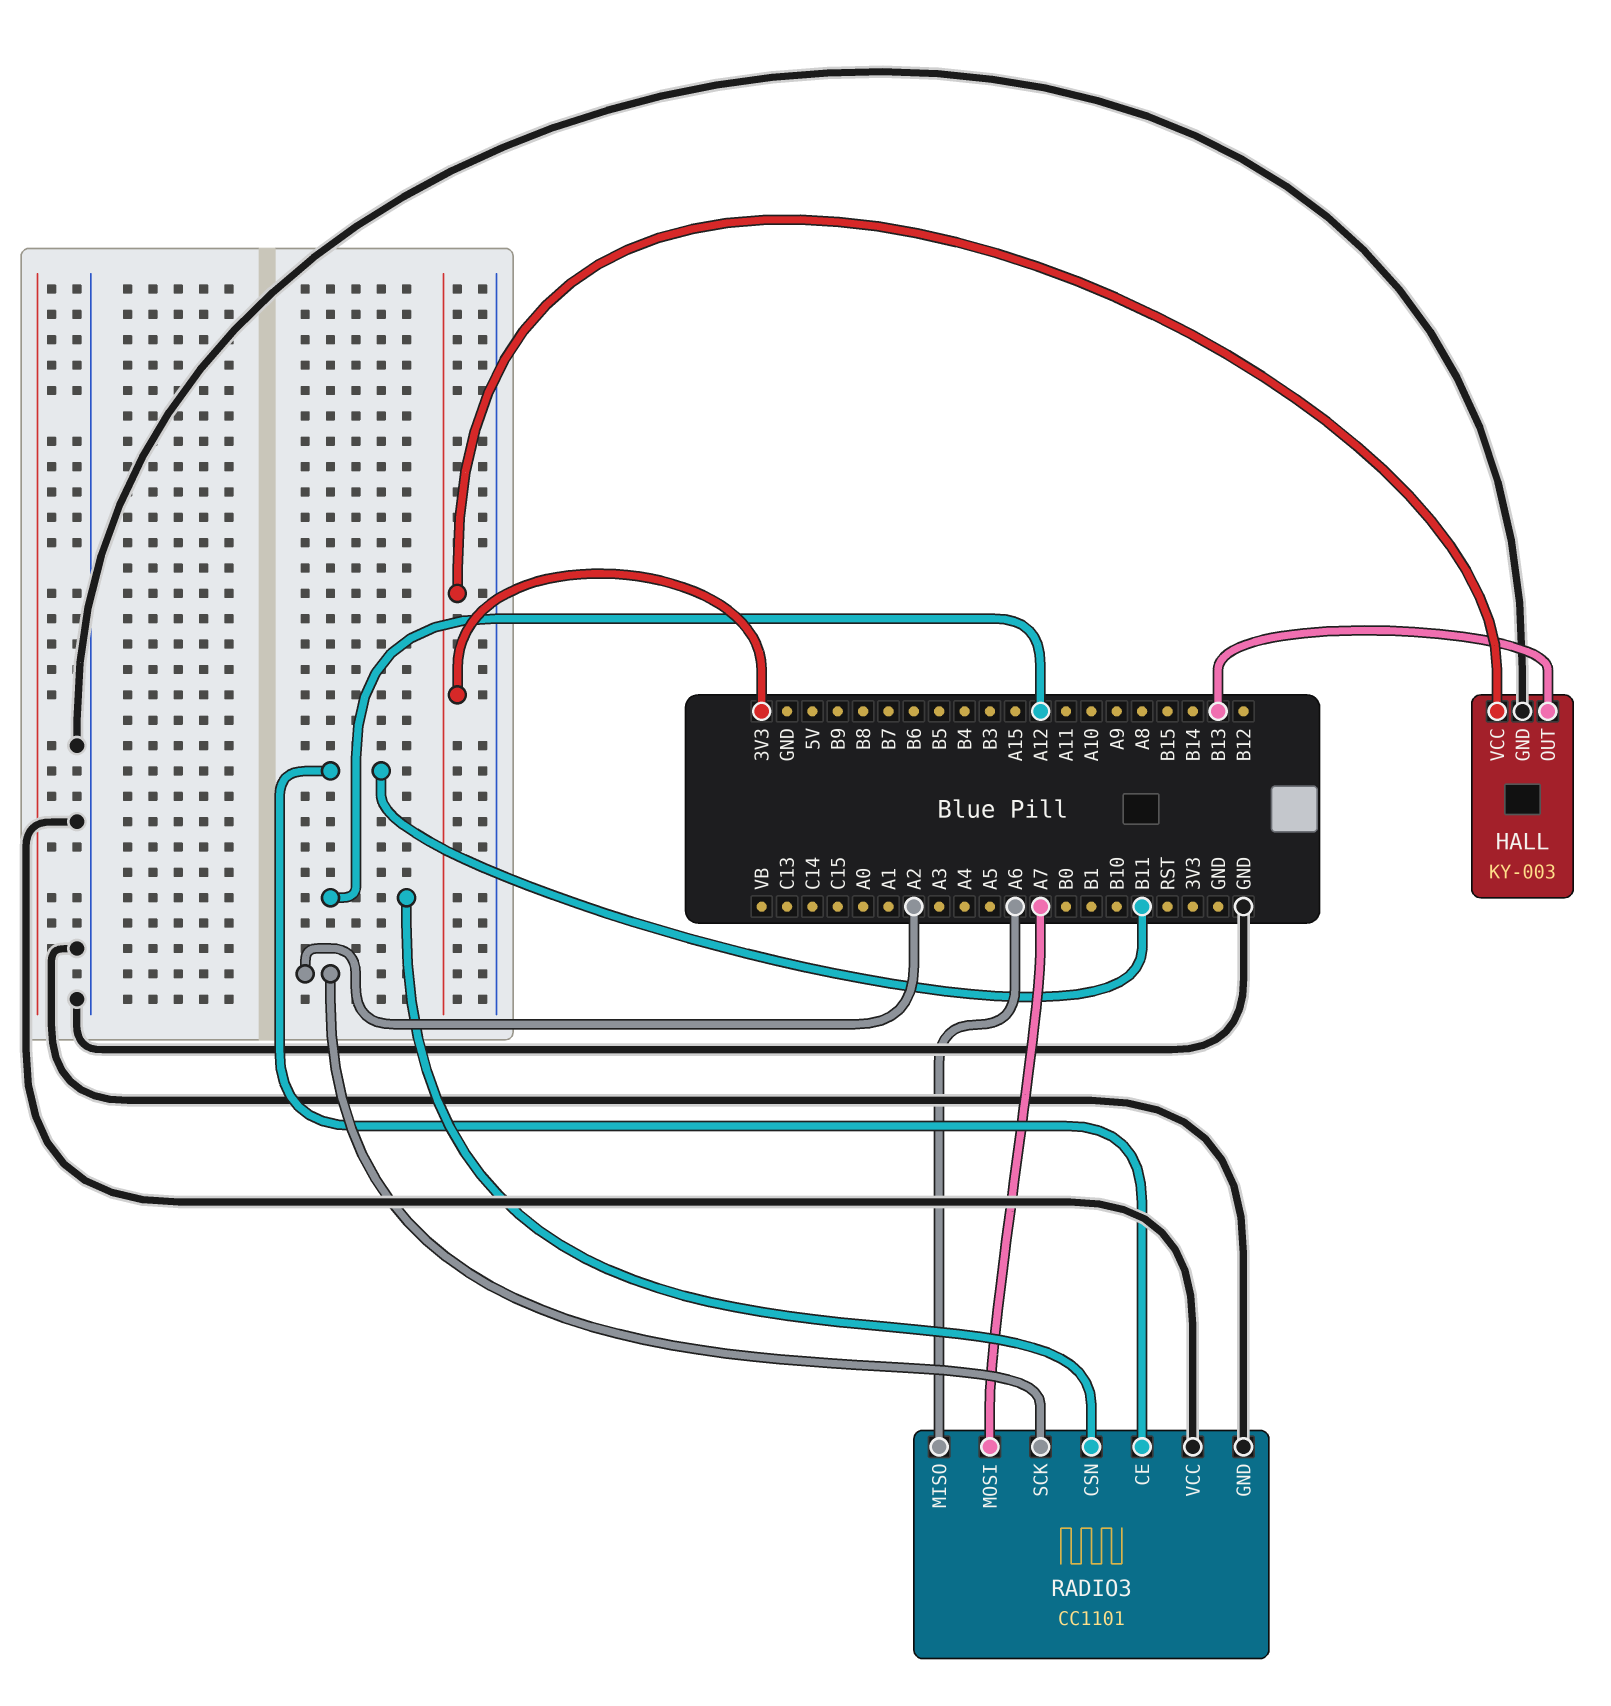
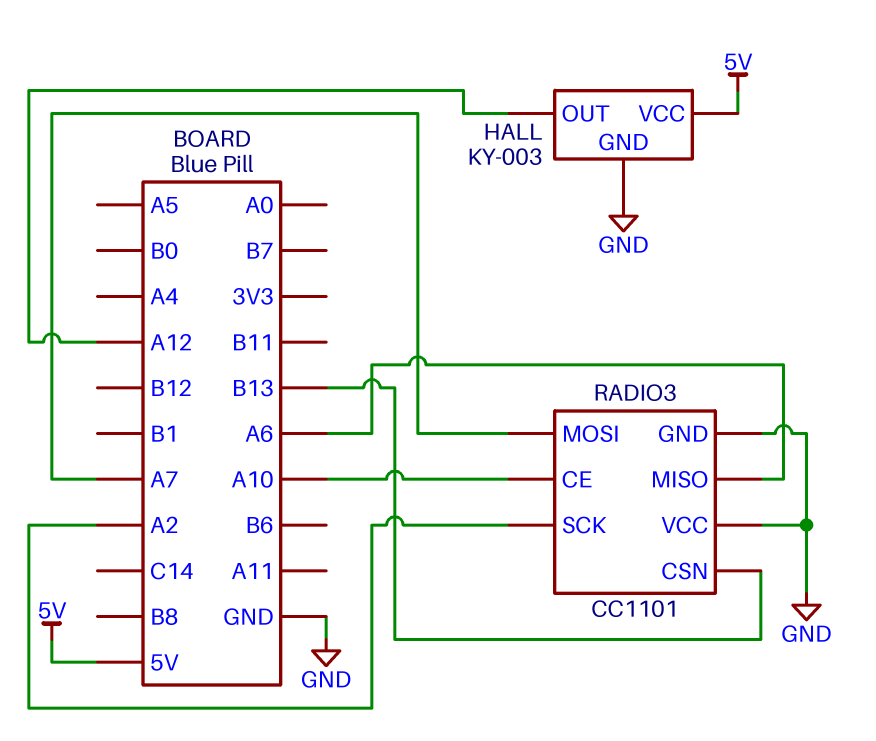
HALL pin OUT: B13 -> A12
HALL pin VCC: 3V3 -> 5V
RADIO3 pin CE: B11 -> A10
RADIO3 pin CSN: A12 -> B13

